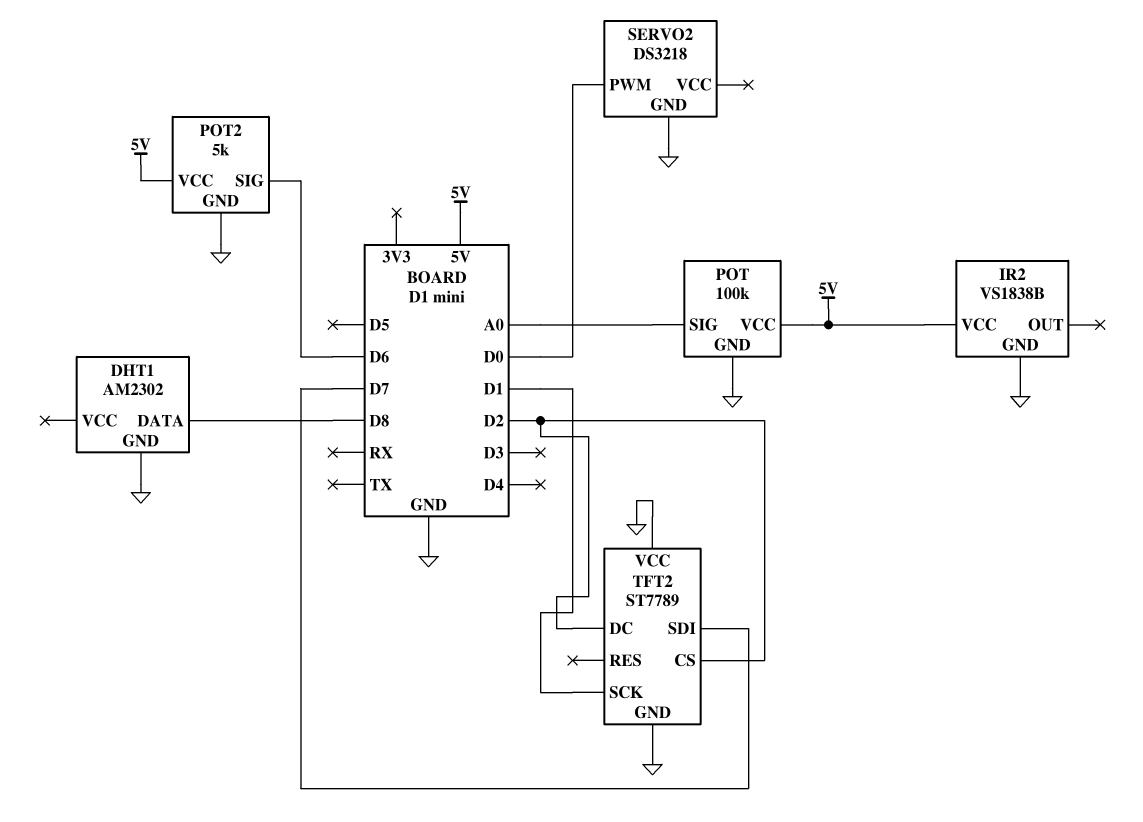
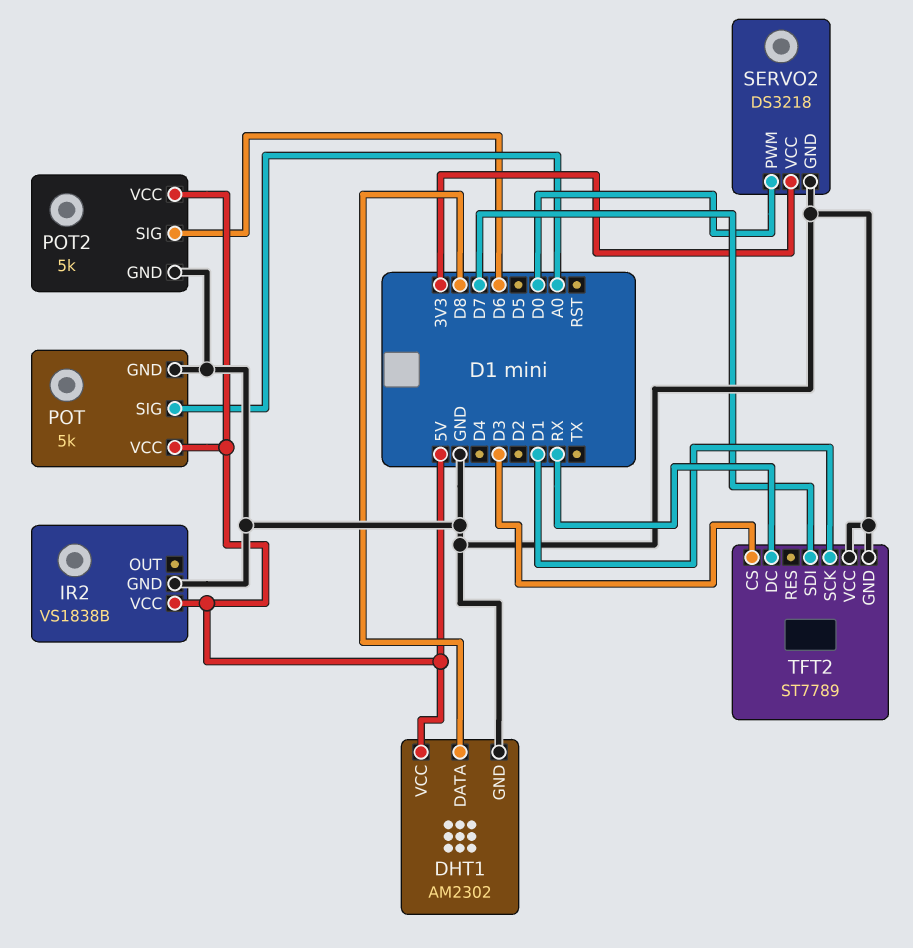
DHT1 pin VCC: none -> 5V
POT: 100k -> 5k
SERVO2 pin VCC: none -> 3V3
TFT2 pin CS: D2 -> D3
TFT2 pin DC: D2 -> RX

